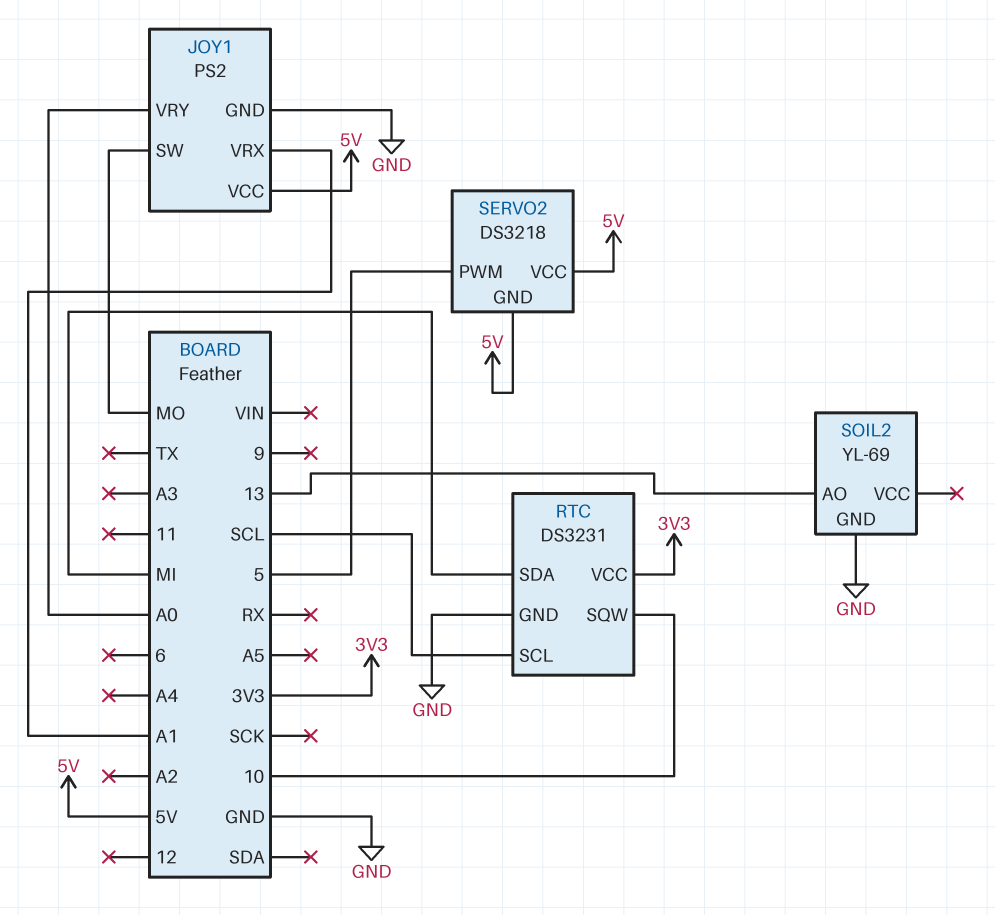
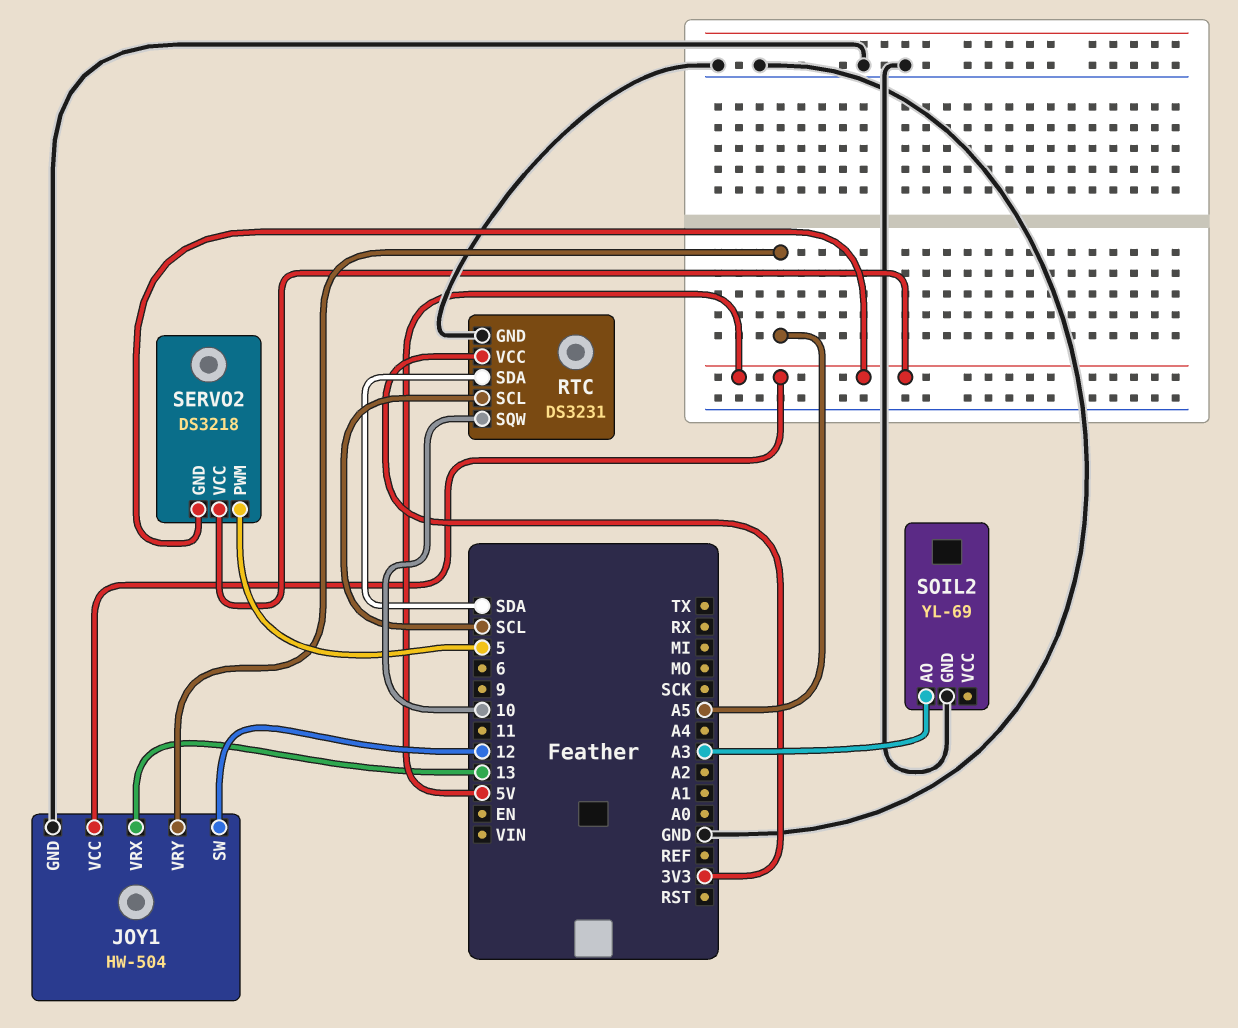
JOY1: PS2 -> HW-504
JOY1 pin SW: MO -> 12
JOY1 pin VRX: A1 -> 13
JOY1 pin VRY: A0 -> A5
RTC pin SDA: MI -> SDA
SOIL2 pin AO: 13 -> A3

